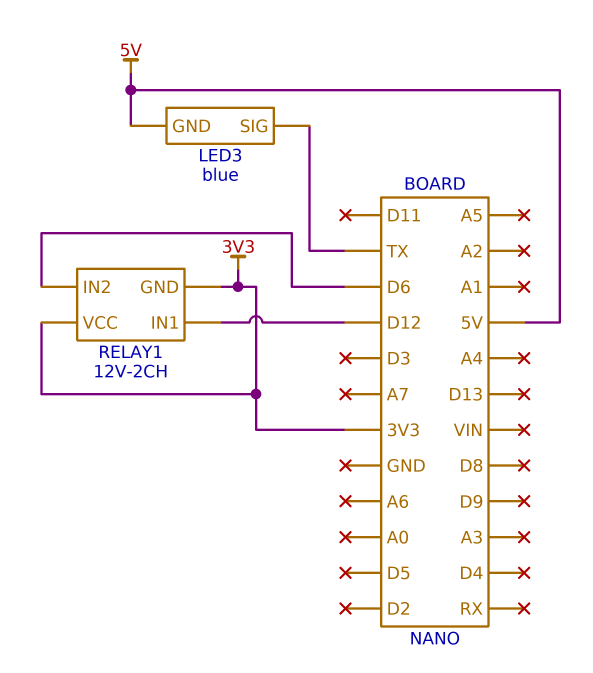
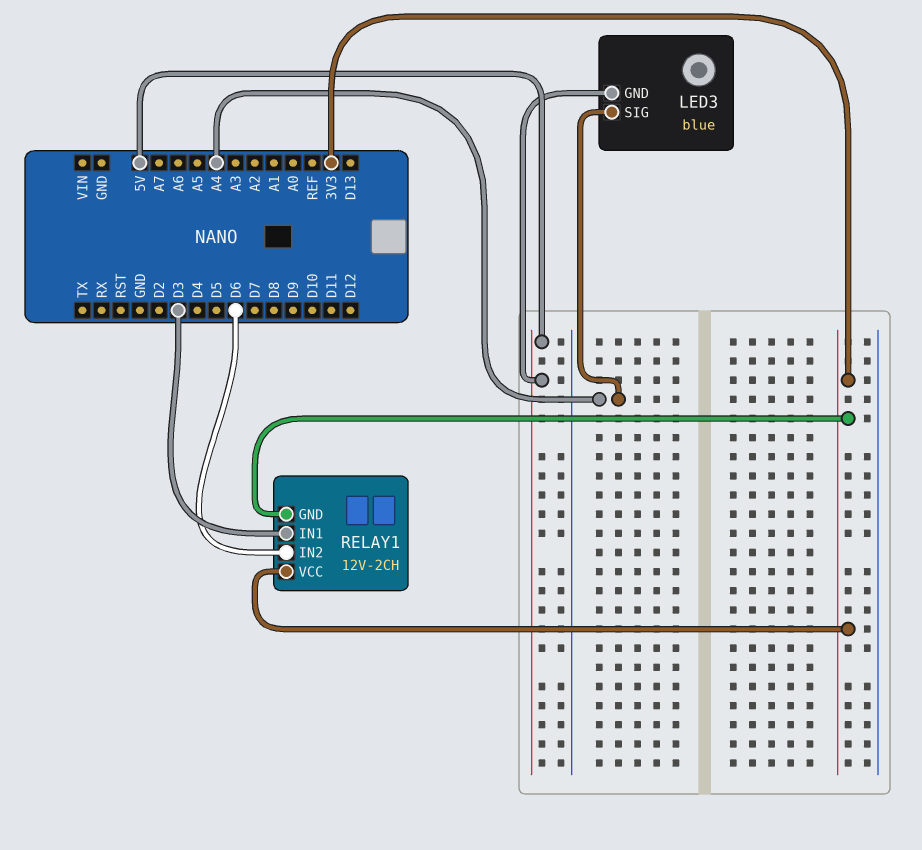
LED3 pin SIG: TX -> A4
RELAY1 pin IN1: D12 -> D3

